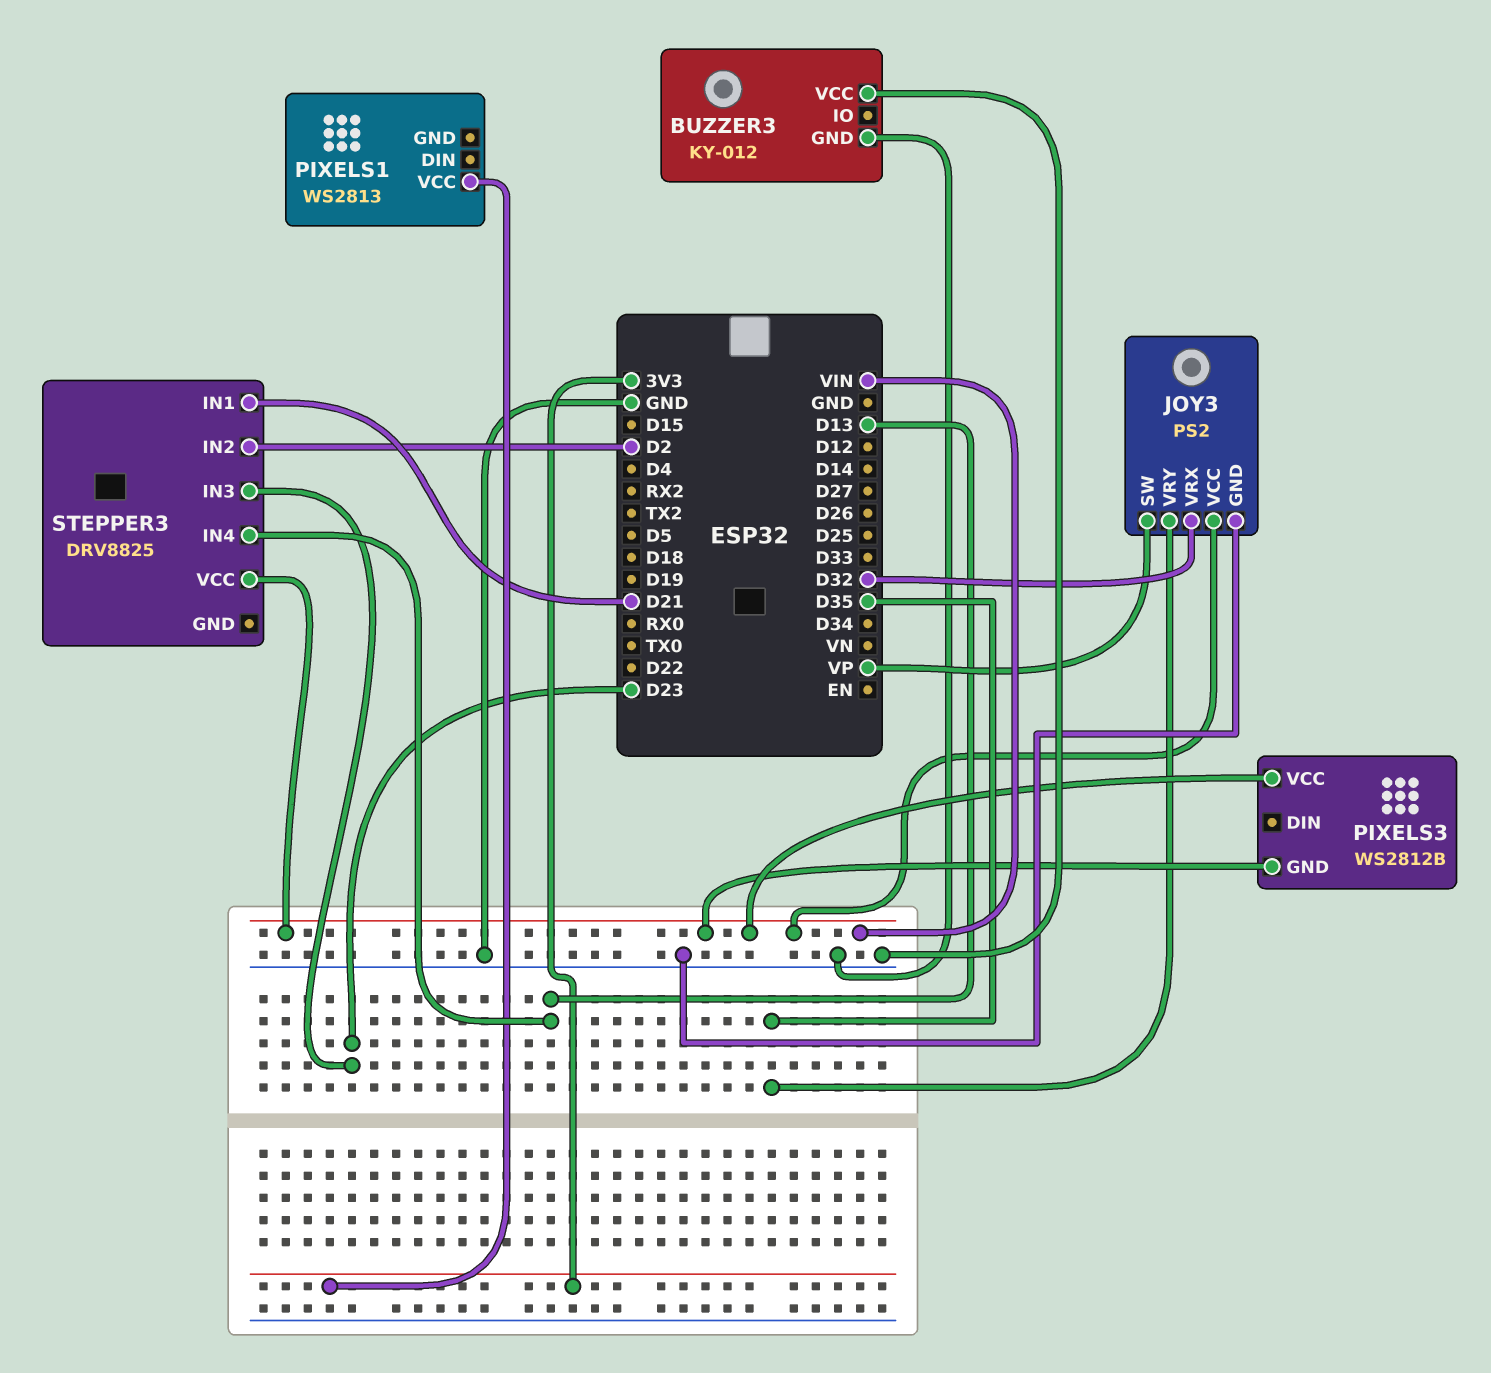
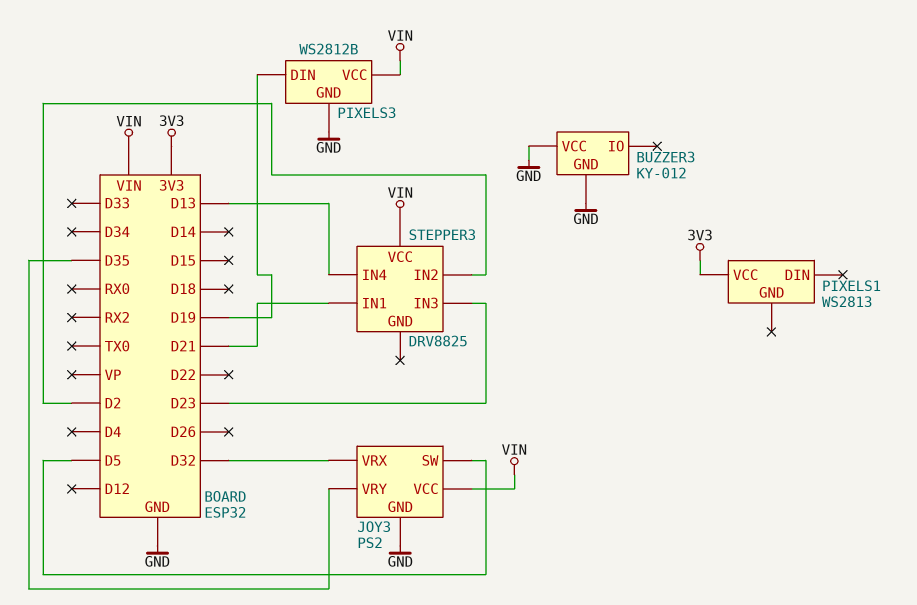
JOY3 pin SW: VP -> D5
PIXELS3 pin DIN: none -> D19
PIXELS3 pin GND: VIN -> GND

